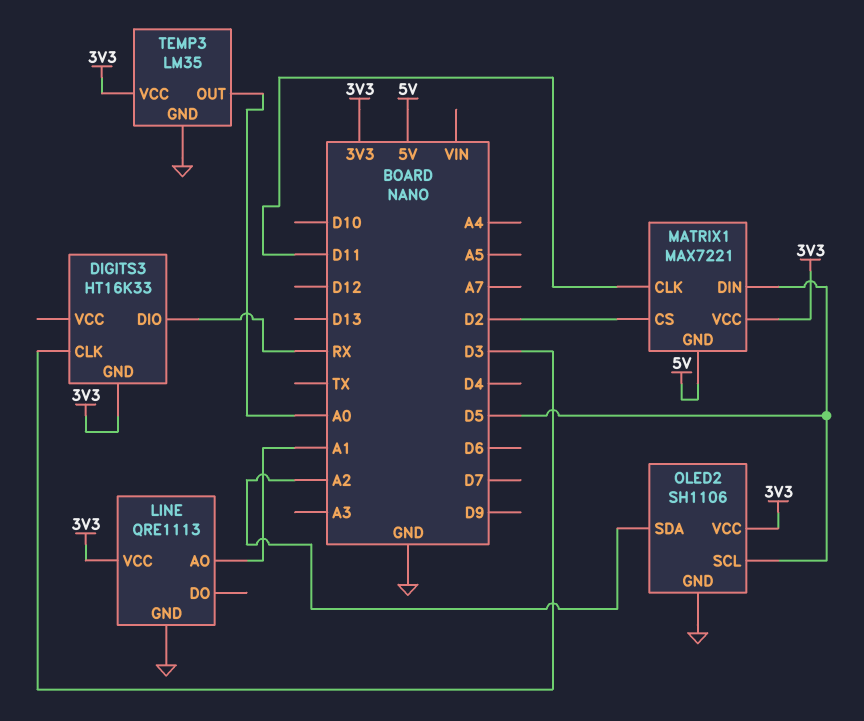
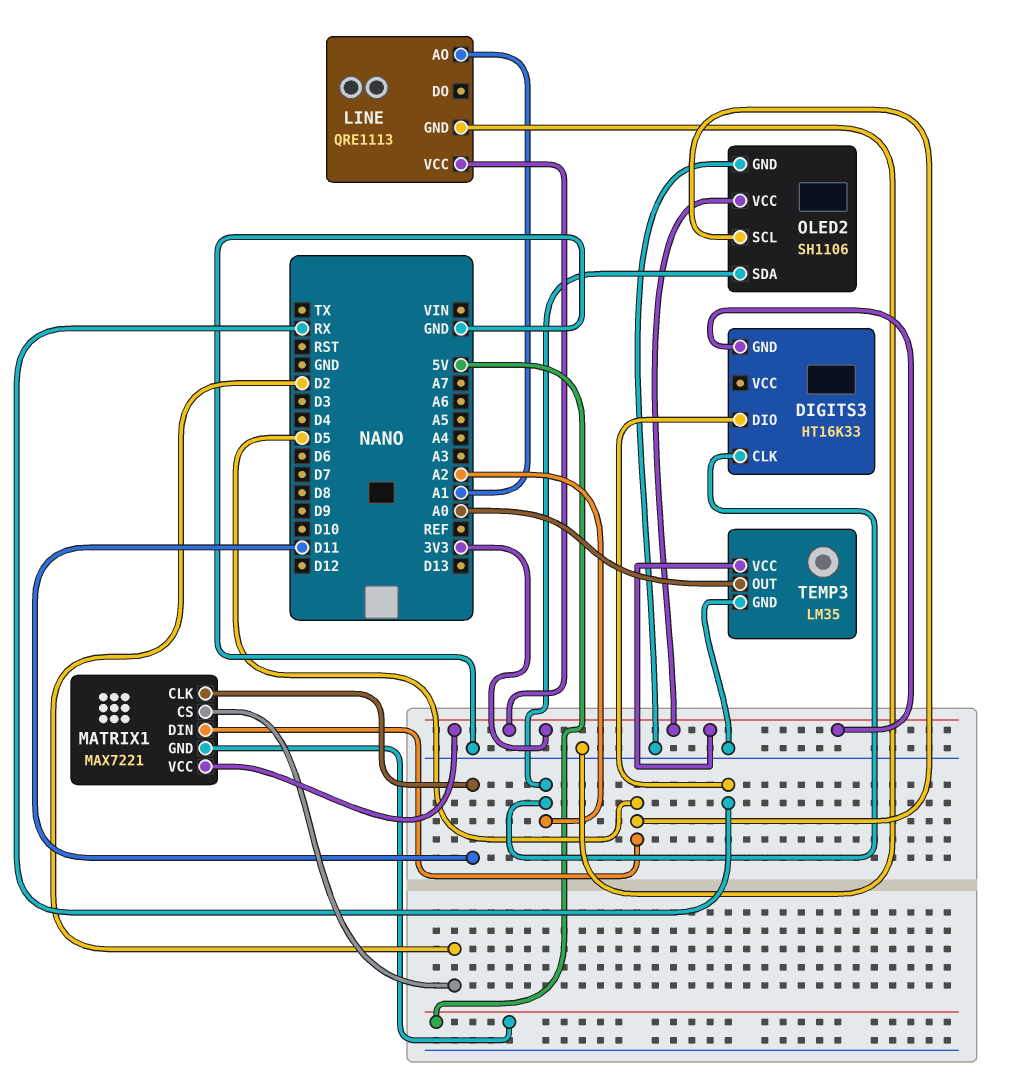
DIGITS3 pin CLK: D3 -> A2

